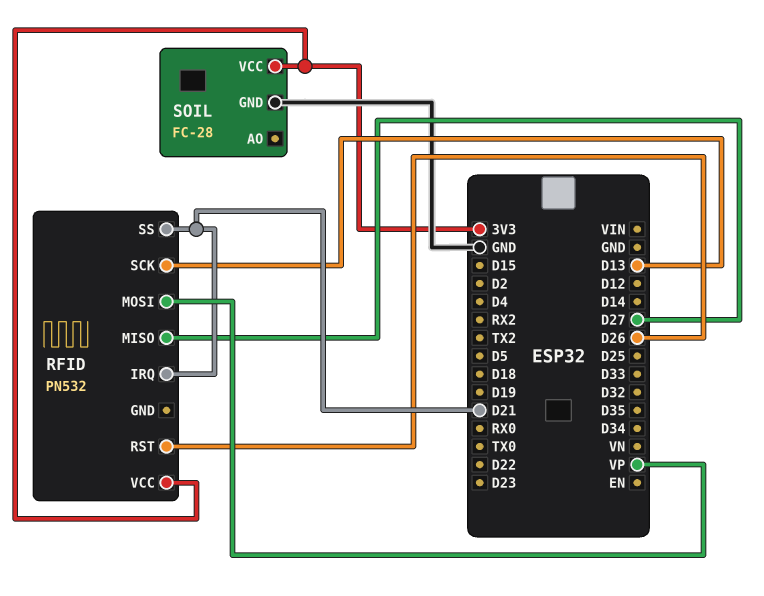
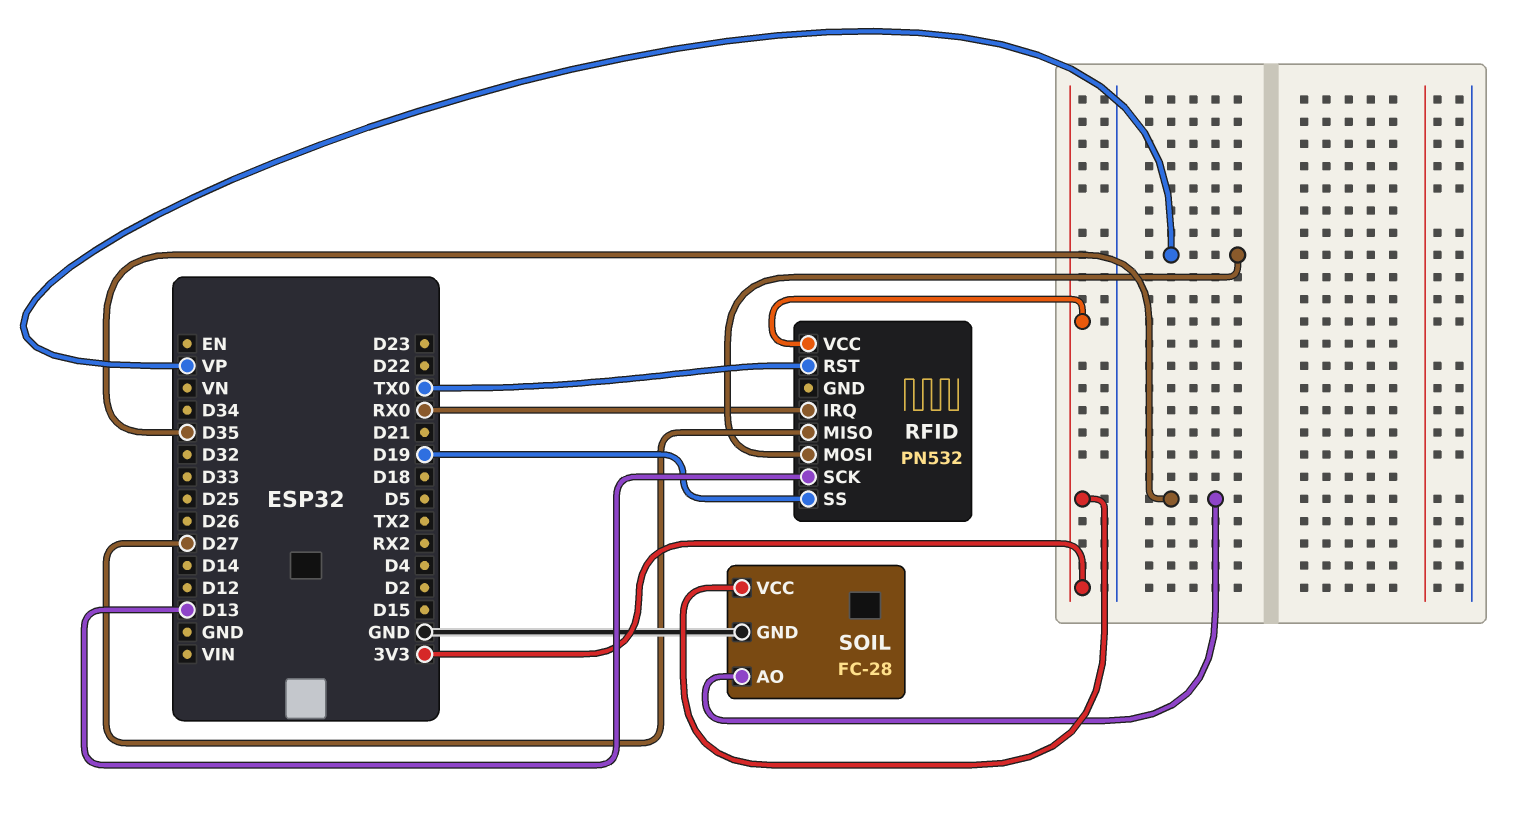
RFID pin IRQ: D21 -> RX0
RFID pin RST: D26 -> TX0
RFID pin SS: D21 -> D19
SOIL pin AO: none -> D35

